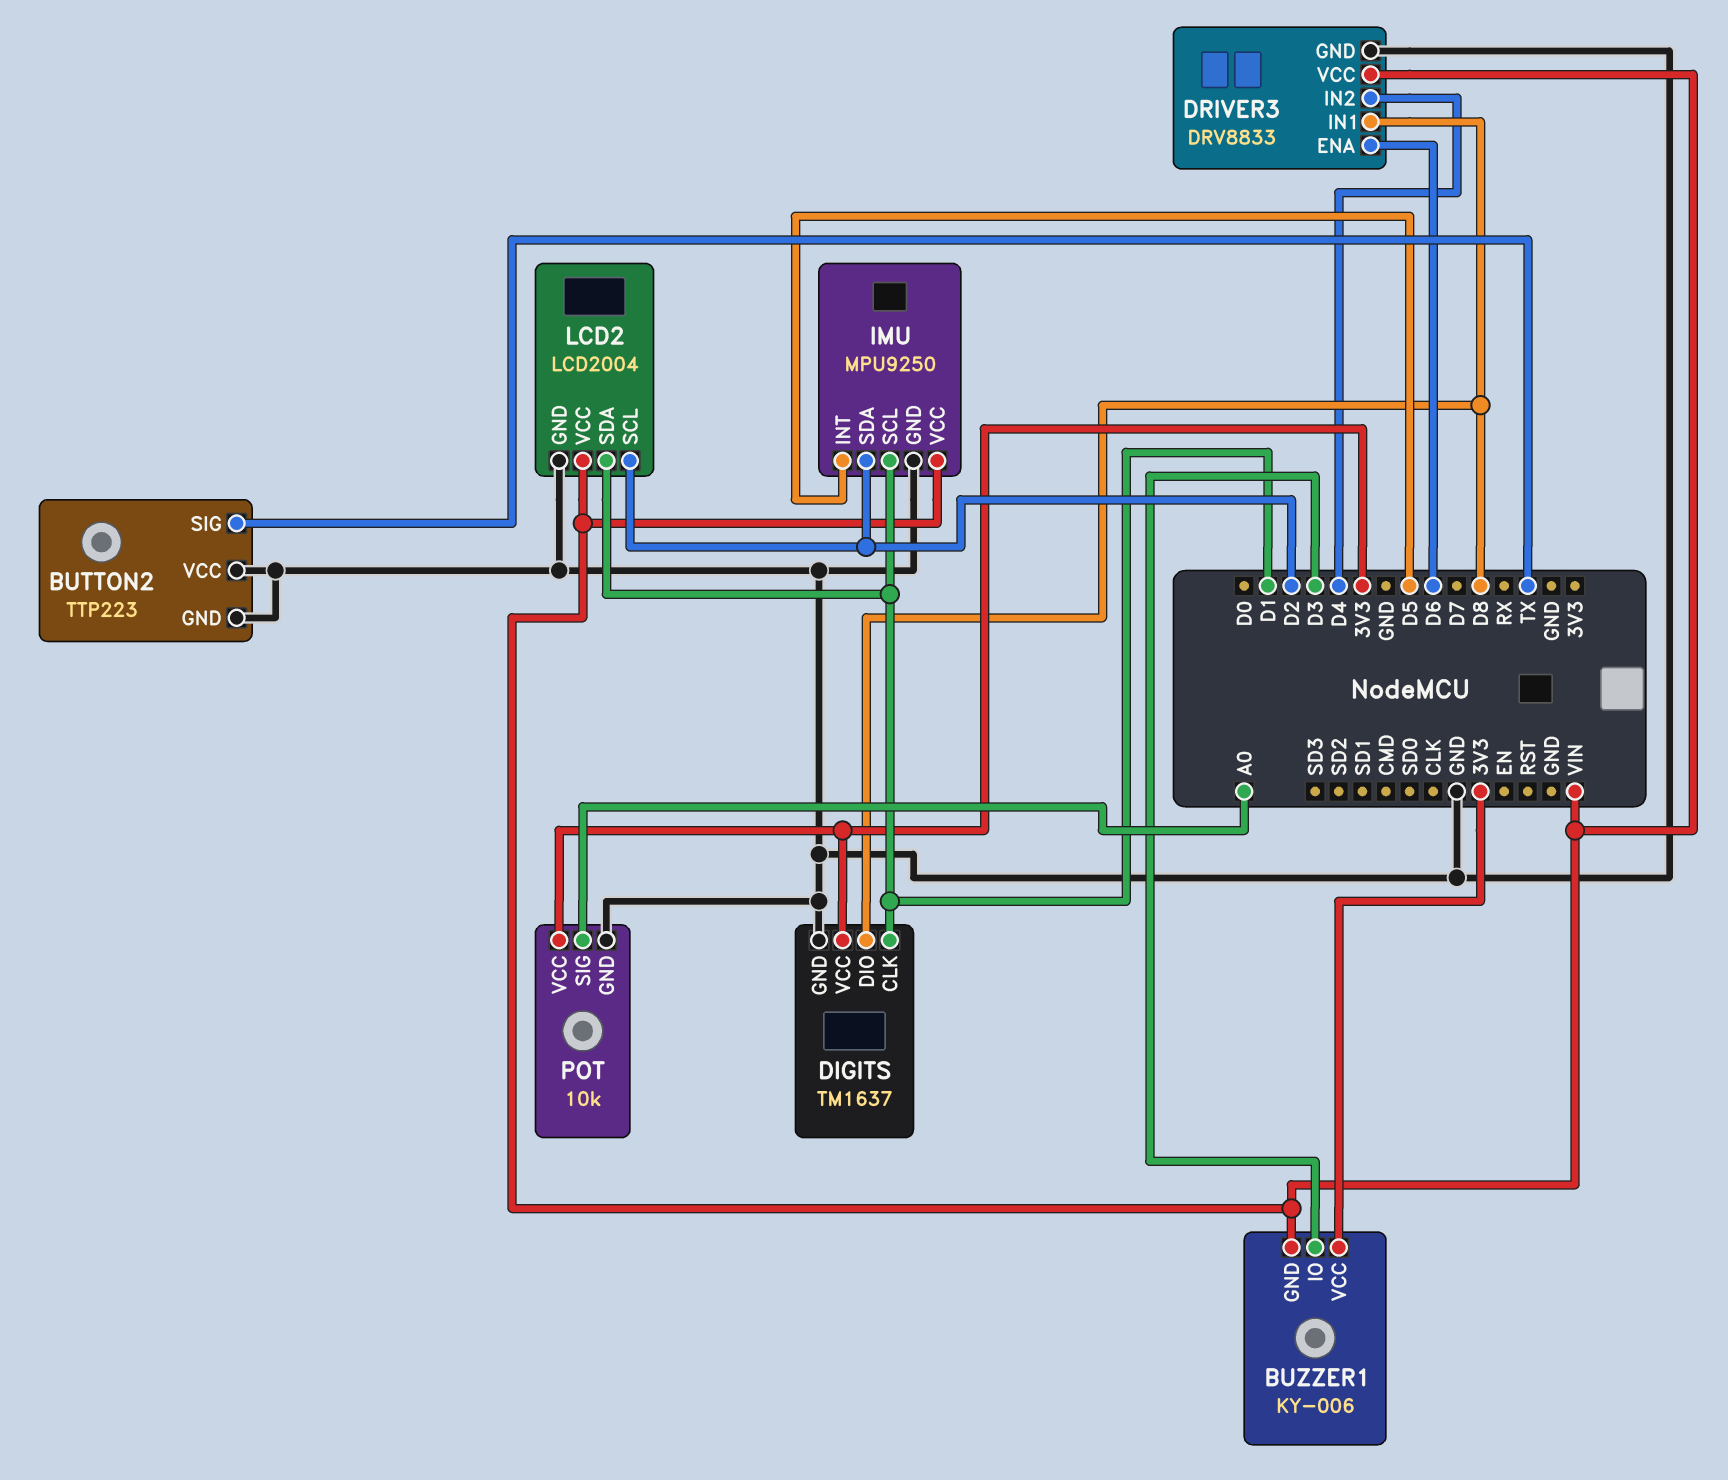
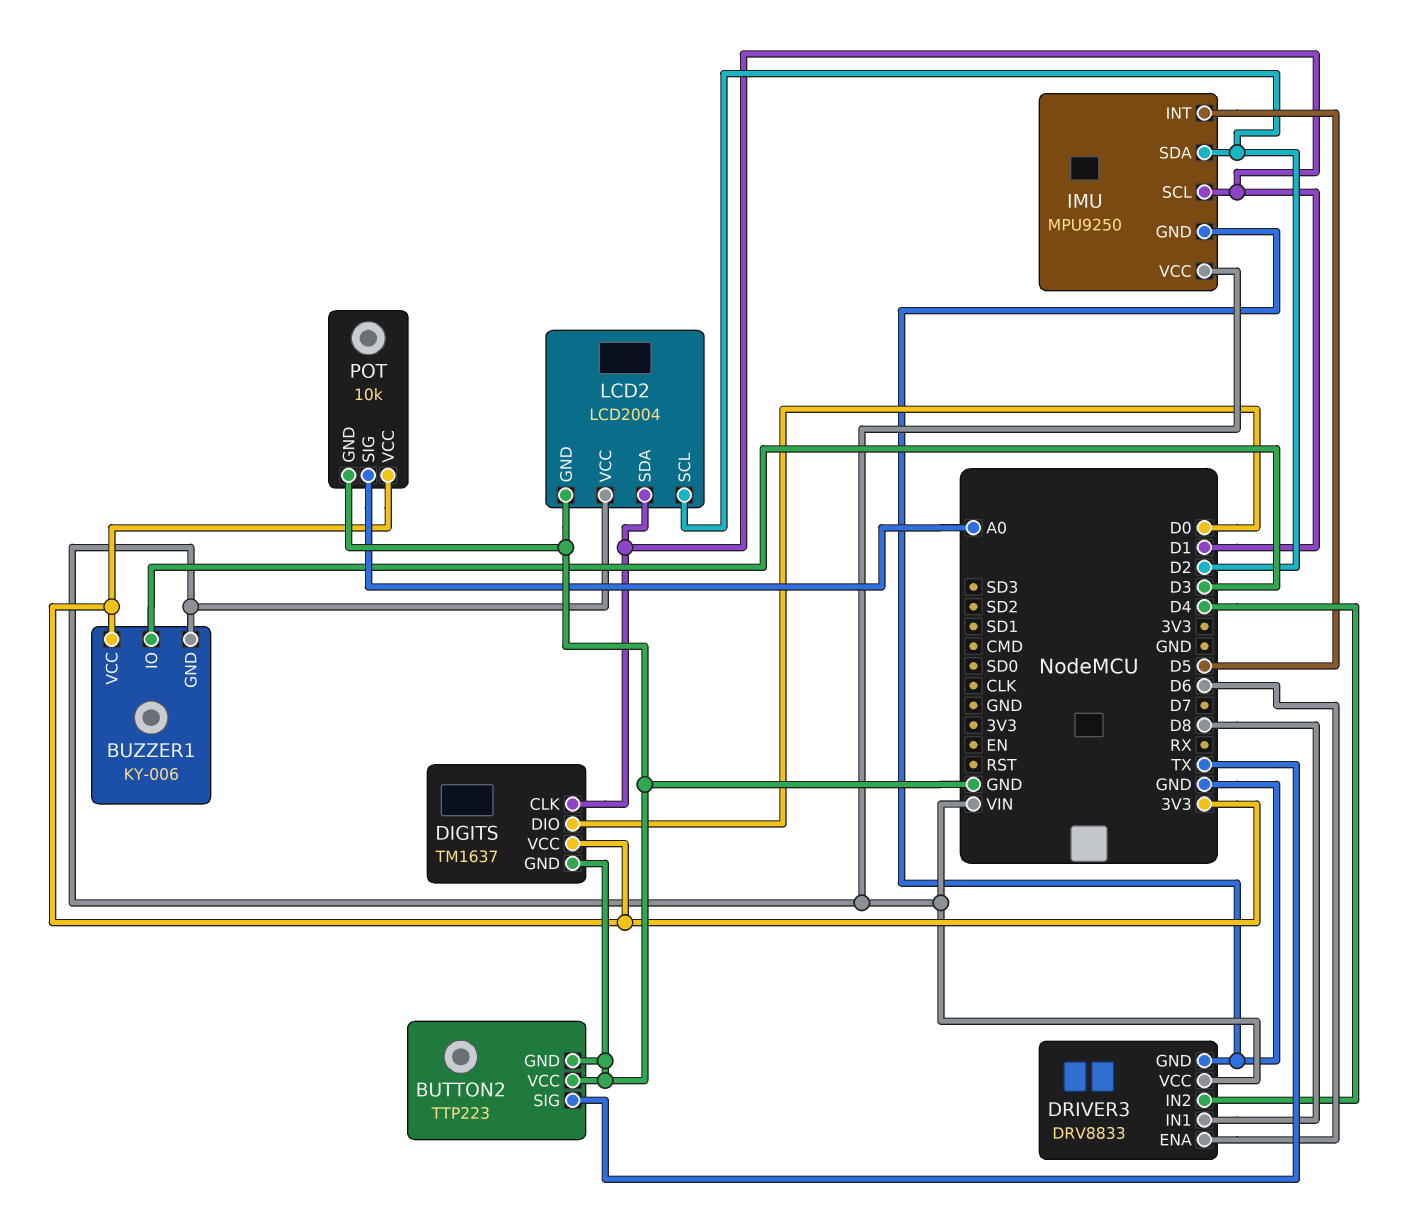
DIGITS pin DIO: D8 -> D0

